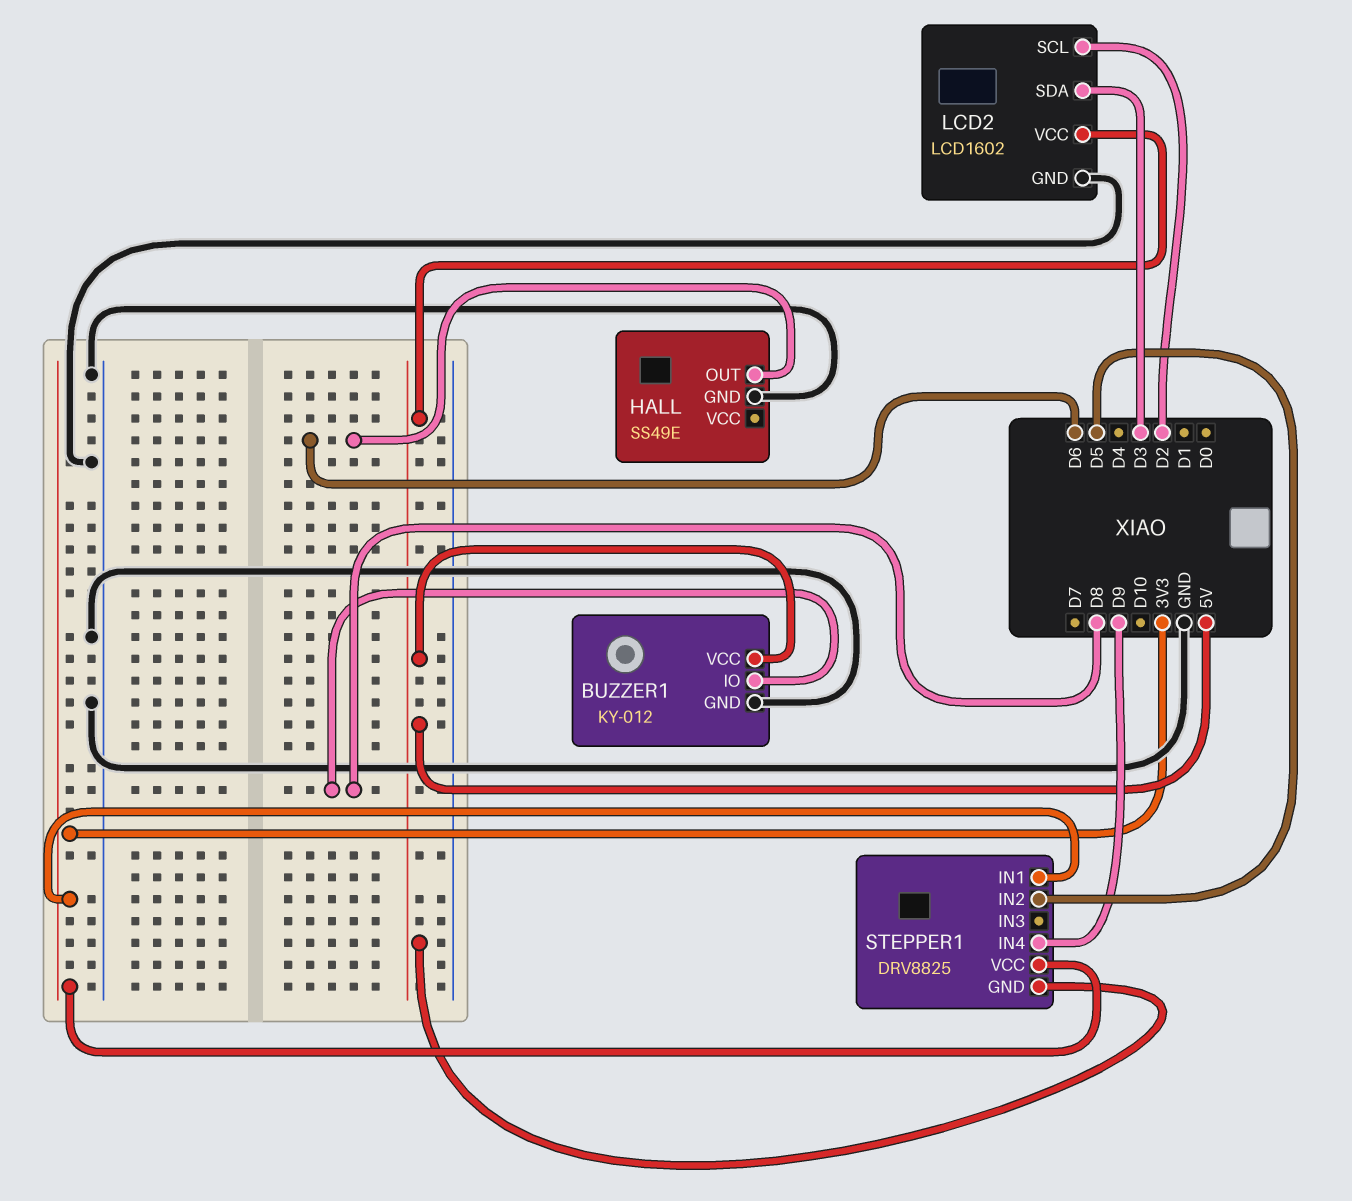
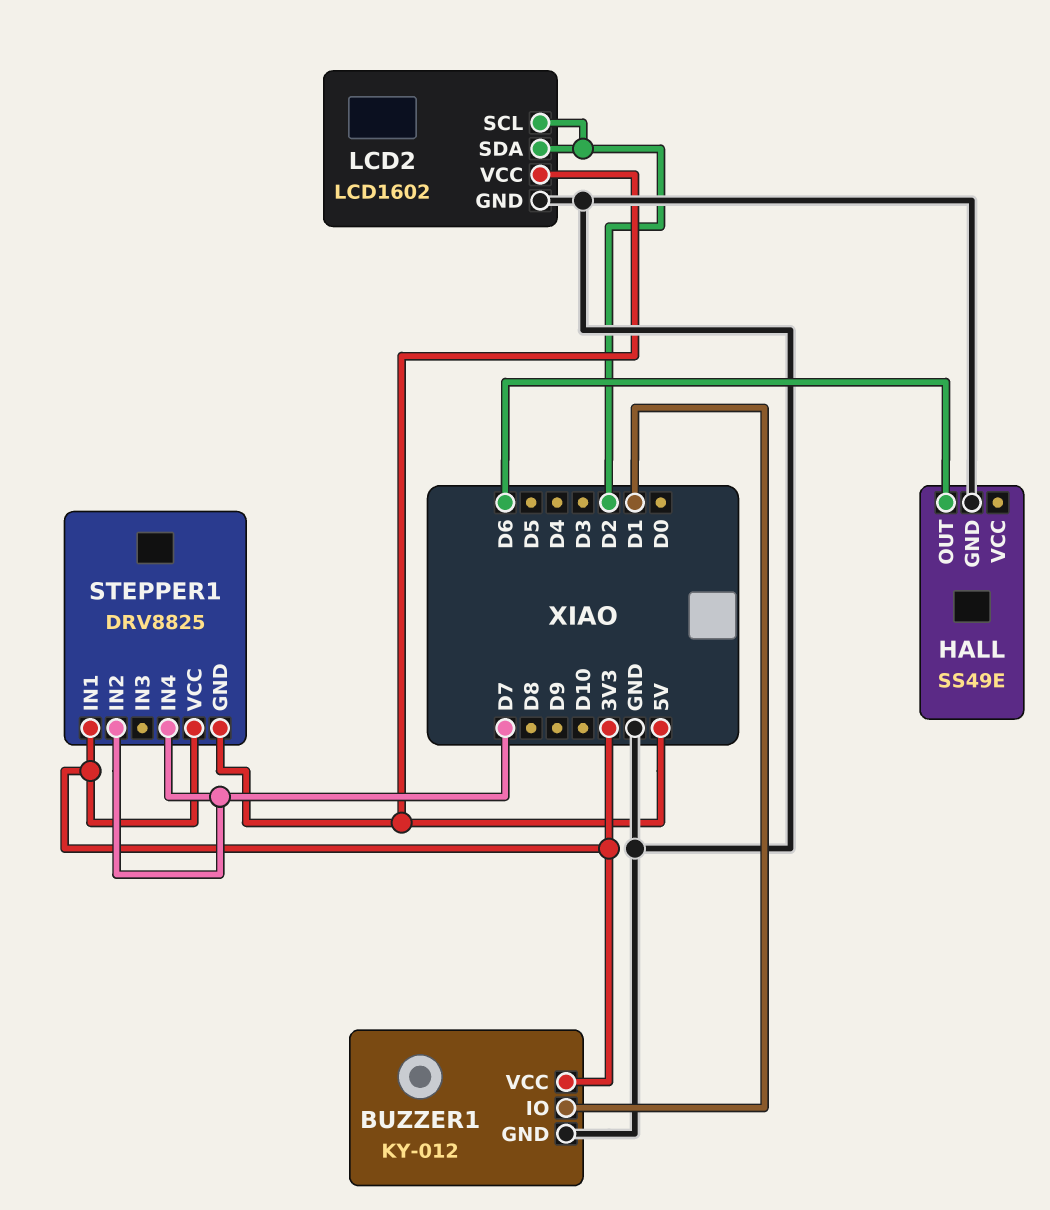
BUZZER1 pin IO: D8 -> D1
BUZZER1 pin VCC: 5V -> 3V3
LCD2 pin SDA: D3 -> D2
STEPPER1 pin IN2: D5 -> D7
STEPPER1 pin IN4: D9 -> D7

